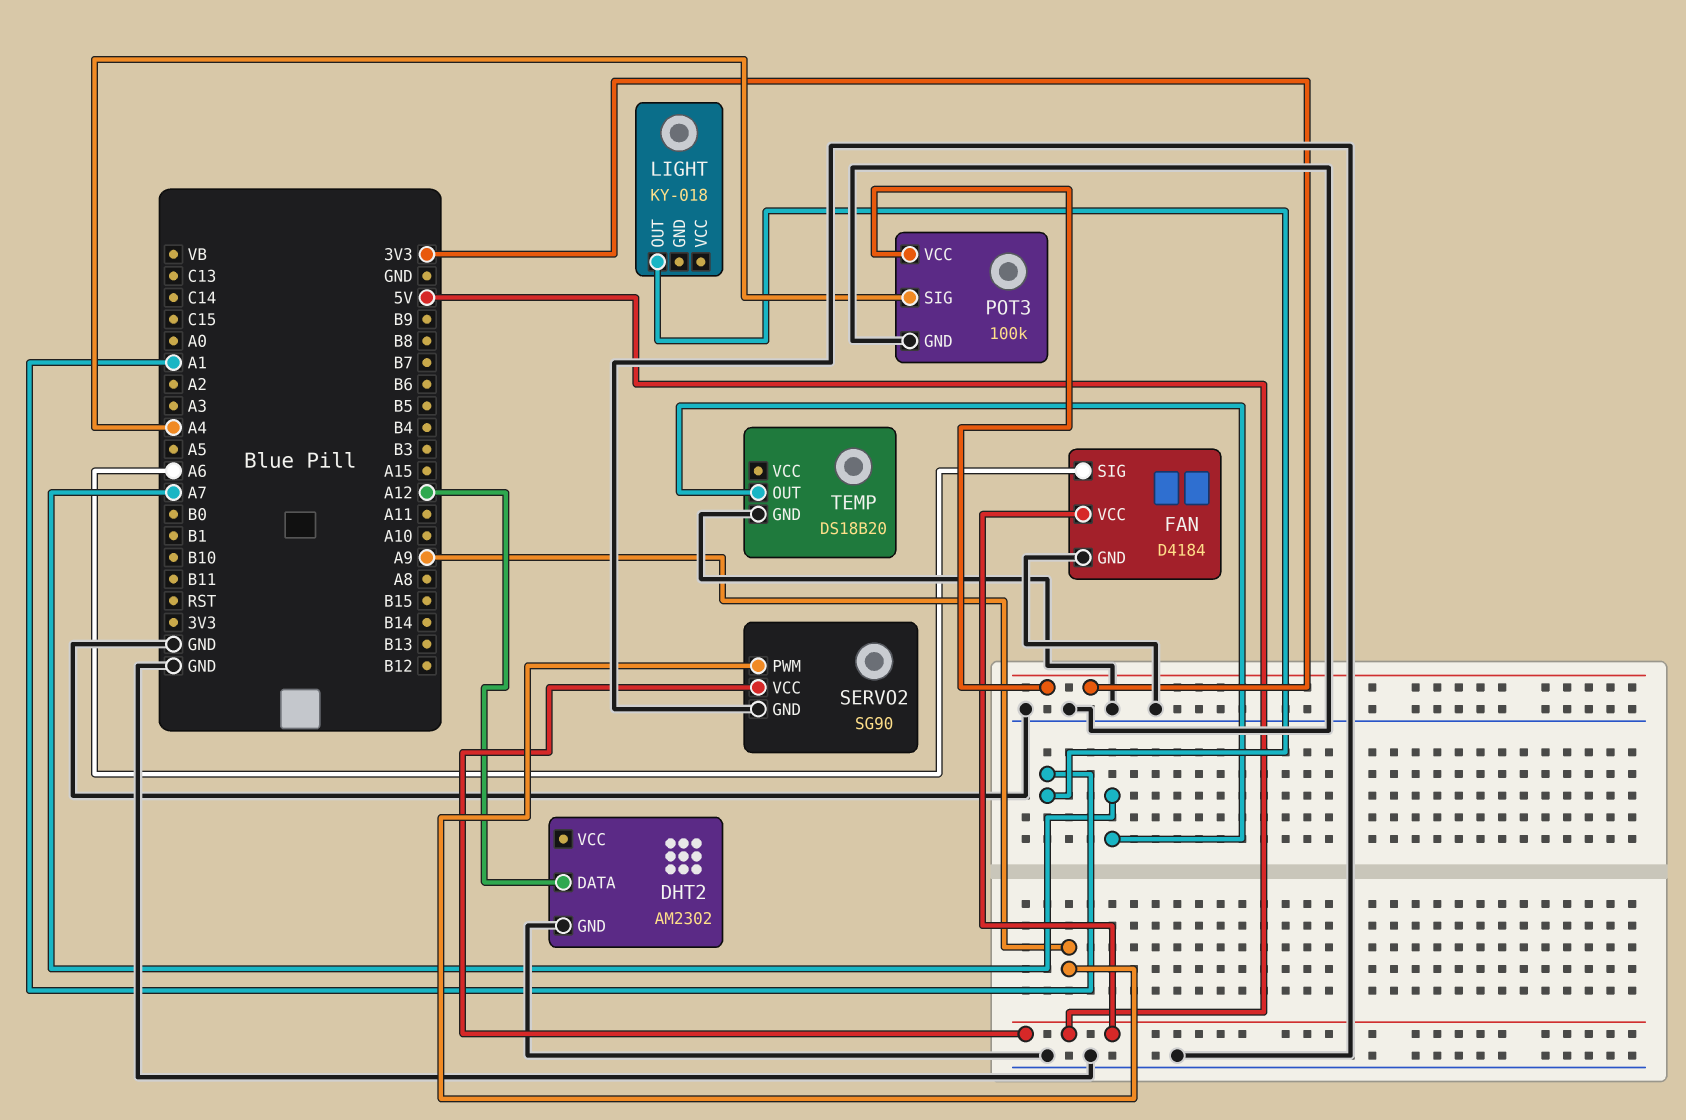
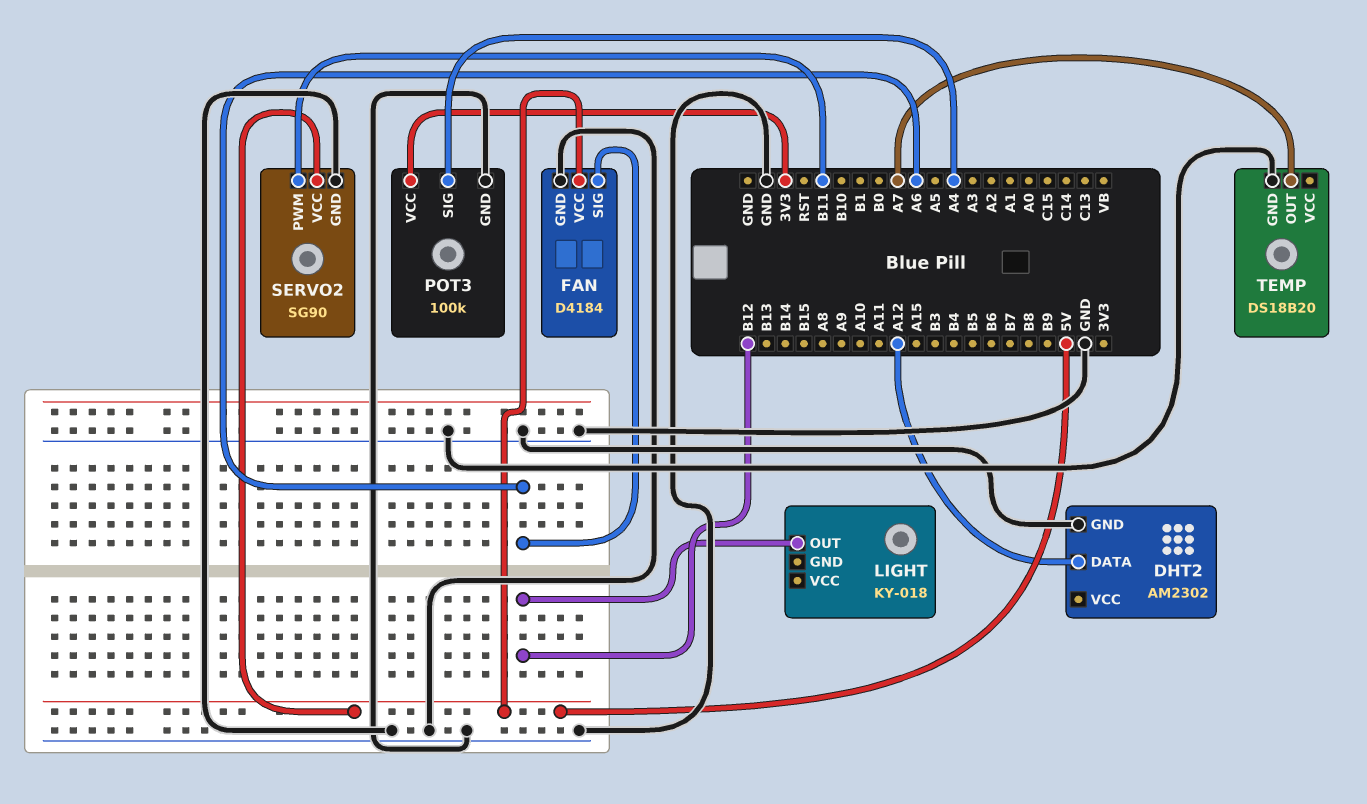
LIGHT pin OUT: A1 -> B12
SERVO2 pin PWM: A9 -> B11

